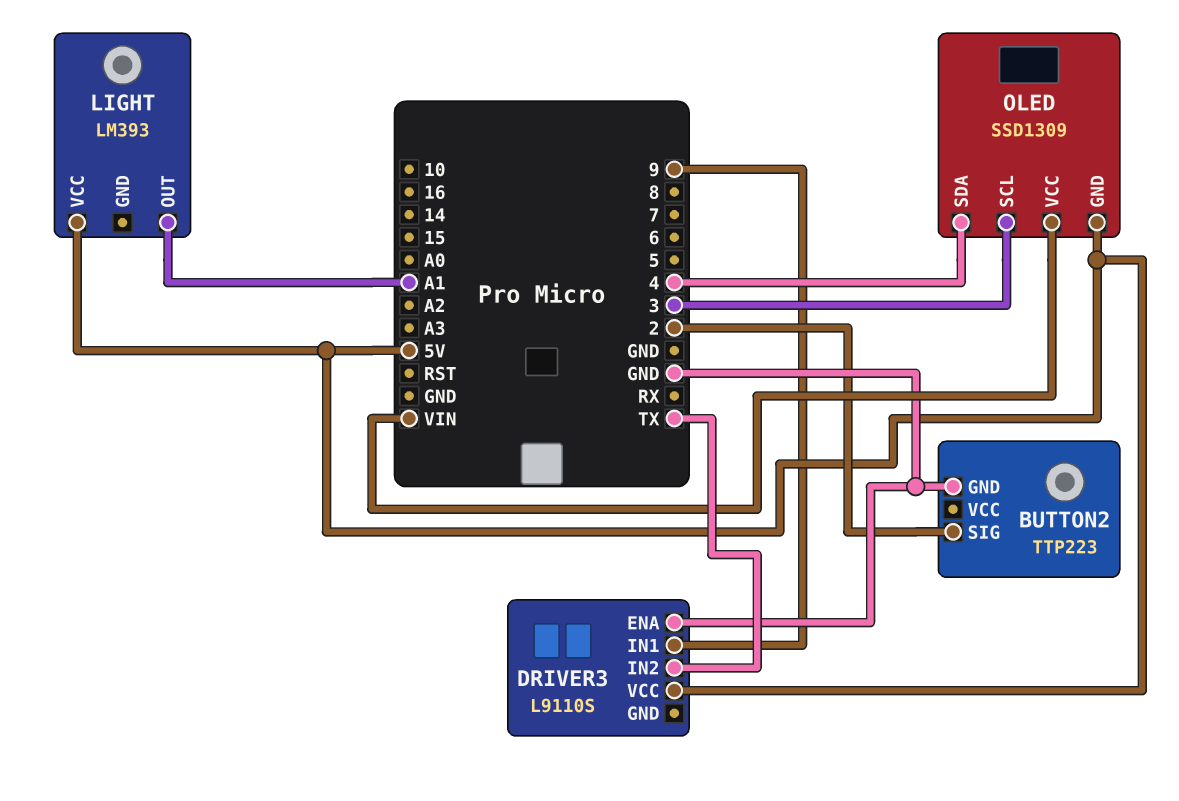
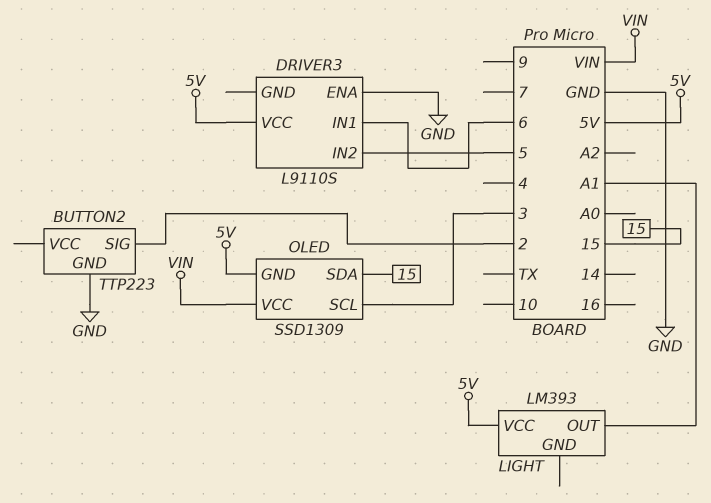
DRIVER3 pin IN1: 9 -> 6
DRIVER3 pin IN2: TX -> 5
OLED pin SDA: 4 -> 15

